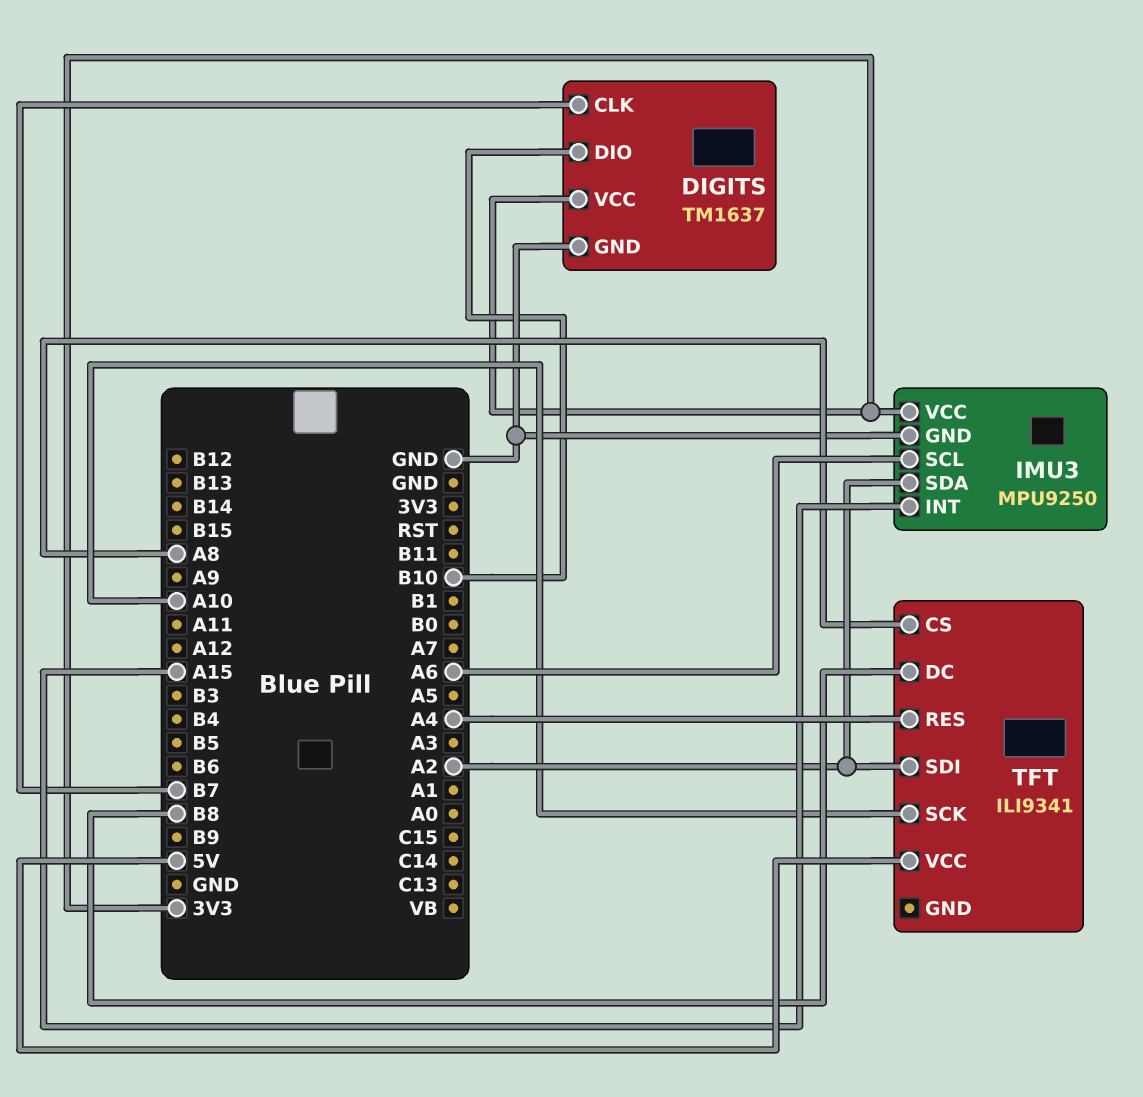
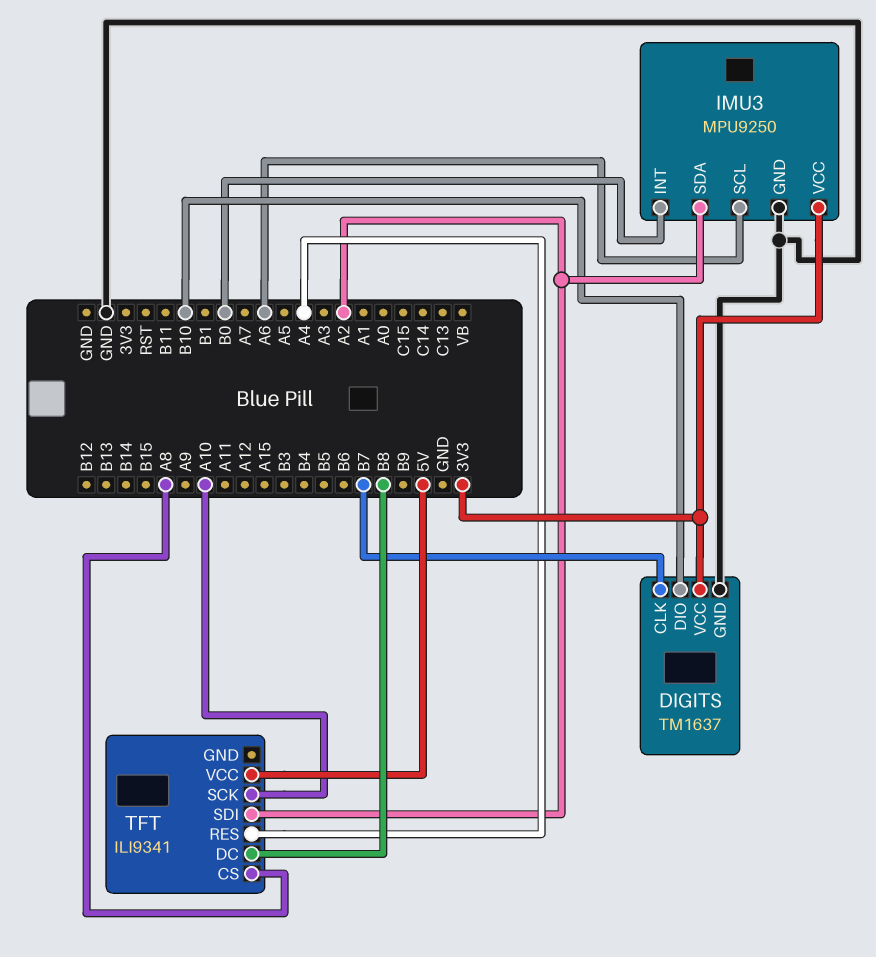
IMU3 pin INT: A15 -> B0

